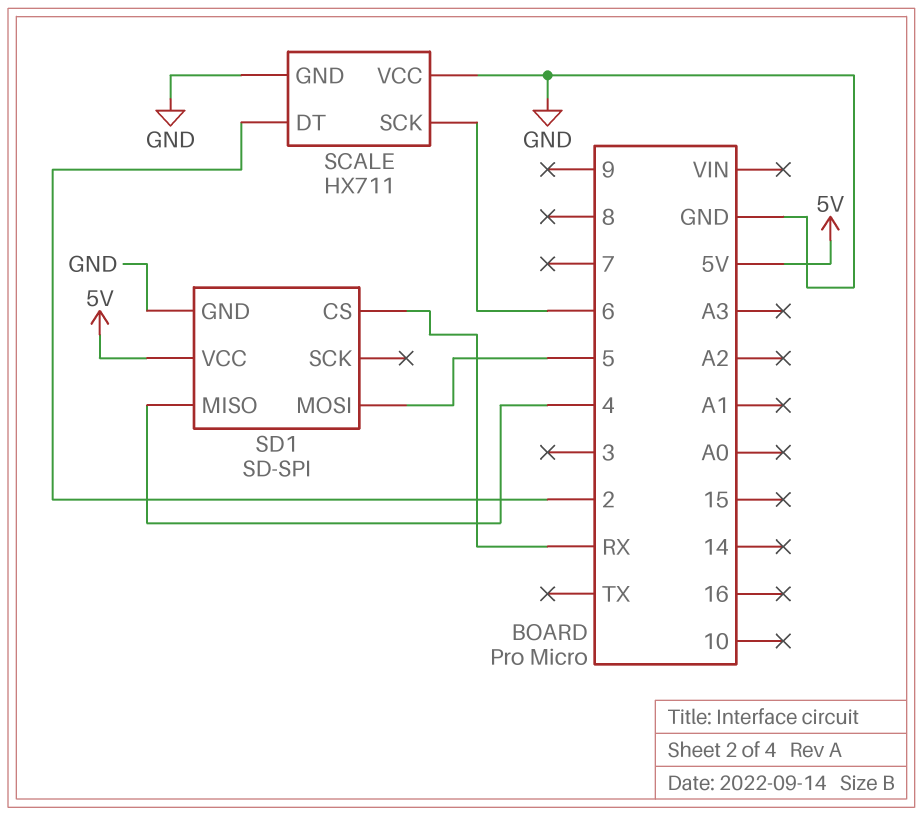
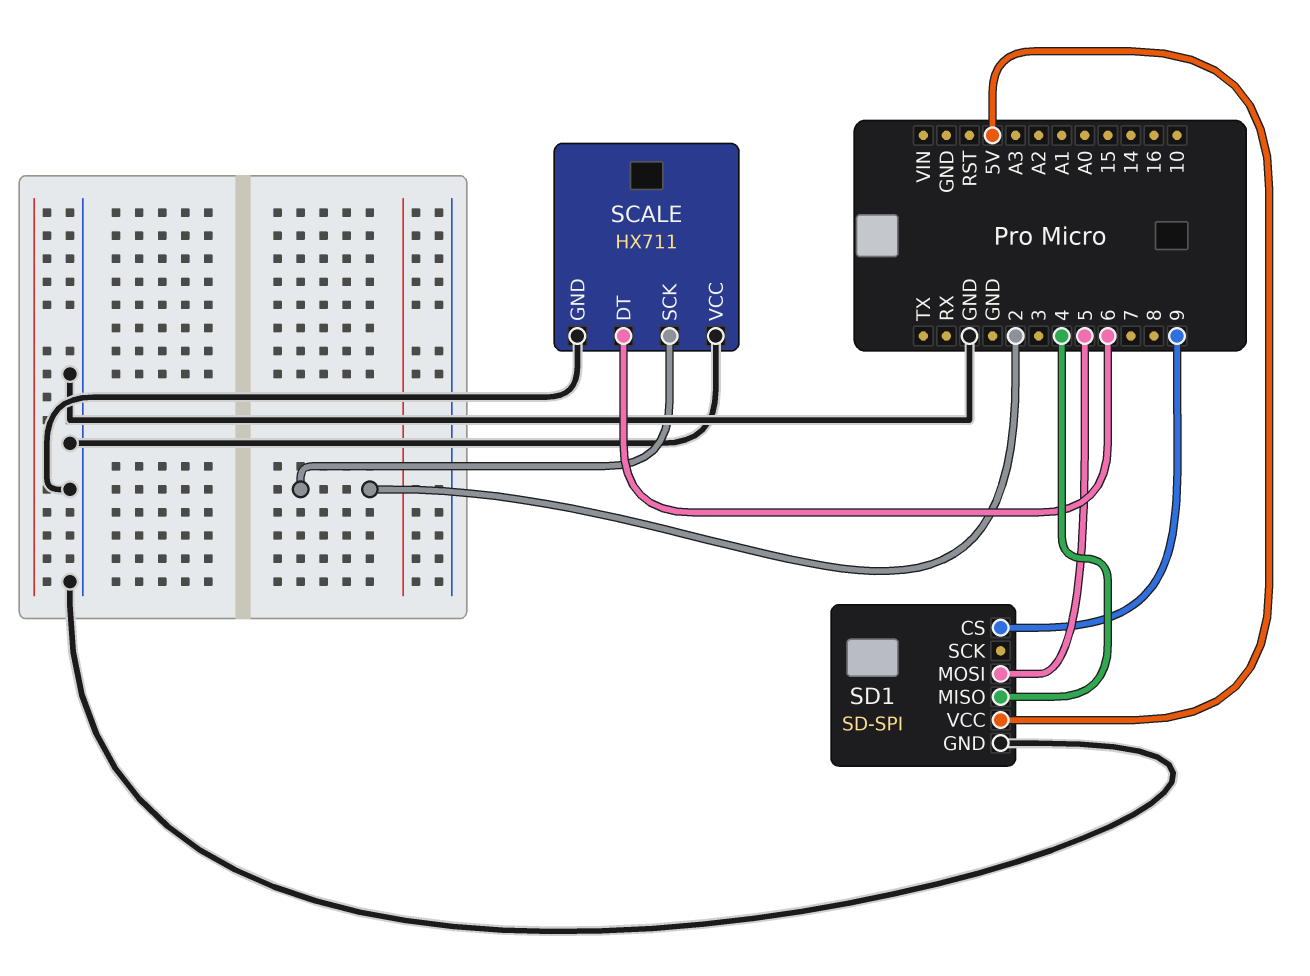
SCALE pin DT: 2 -> 6
SCALE pin SCK: 6 -> 2
SD1 pin CS: RX -> 9

